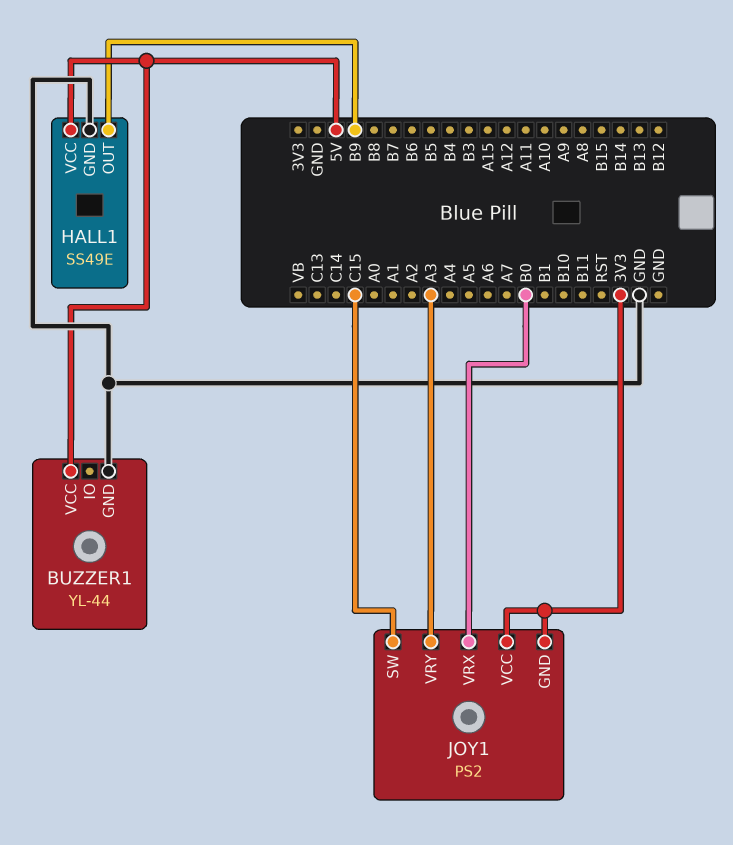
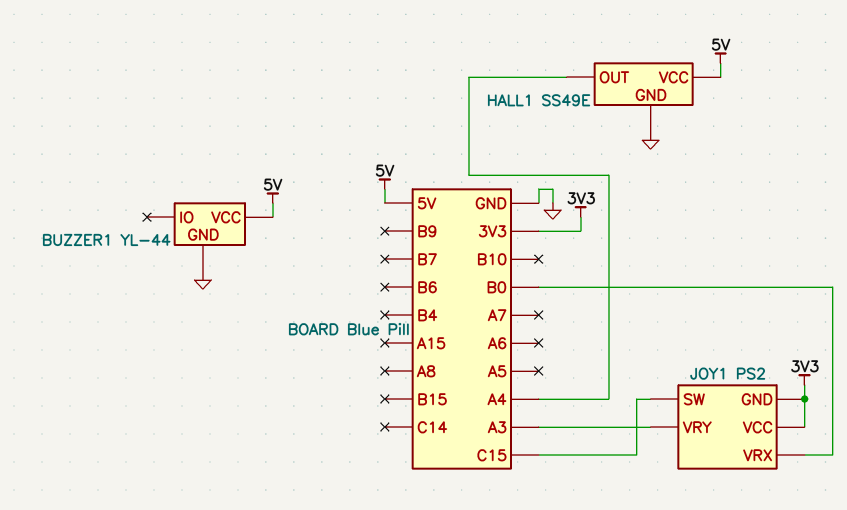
HALL1 pin OUT: B9 -> A4

